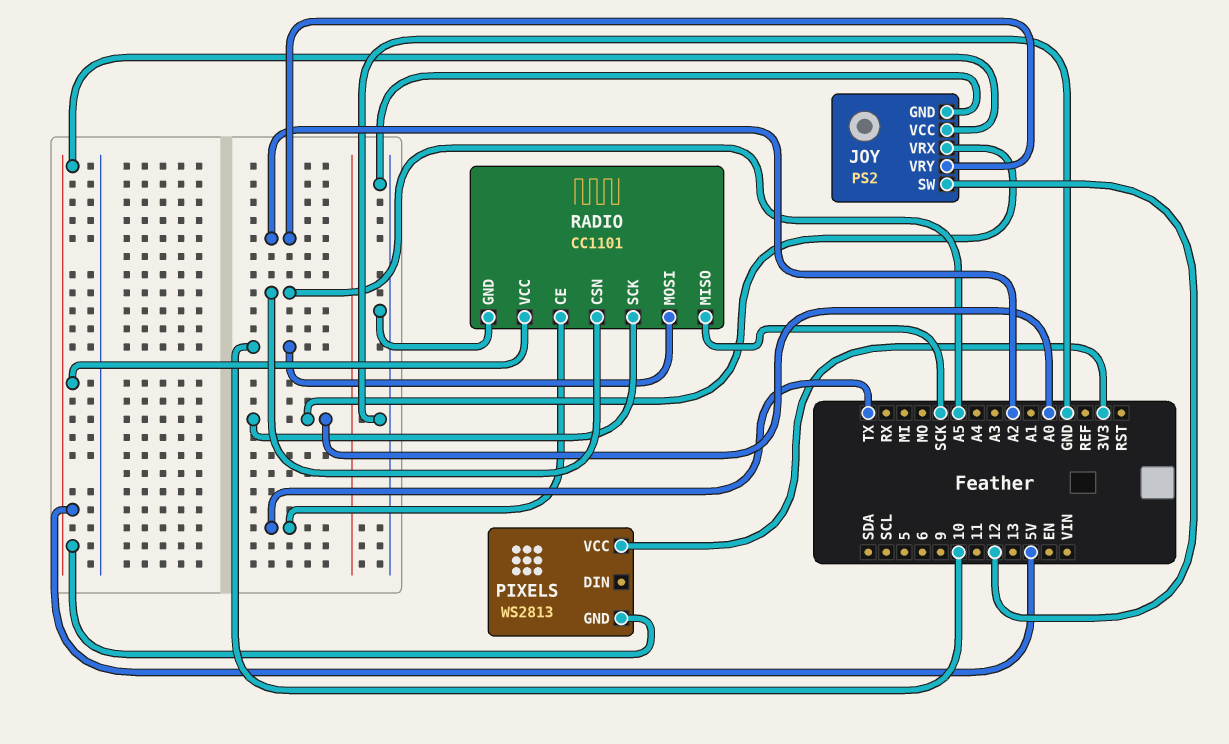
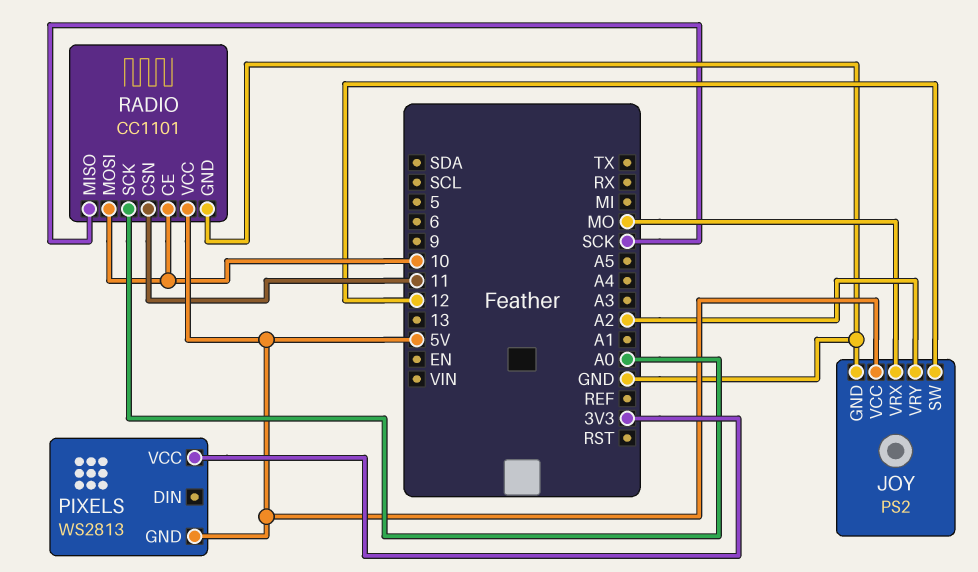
JOY pin VRX: A0 -> MO
RADIO pin CE: TX -> 10
RADIO pin CSN: A5 -> 11

